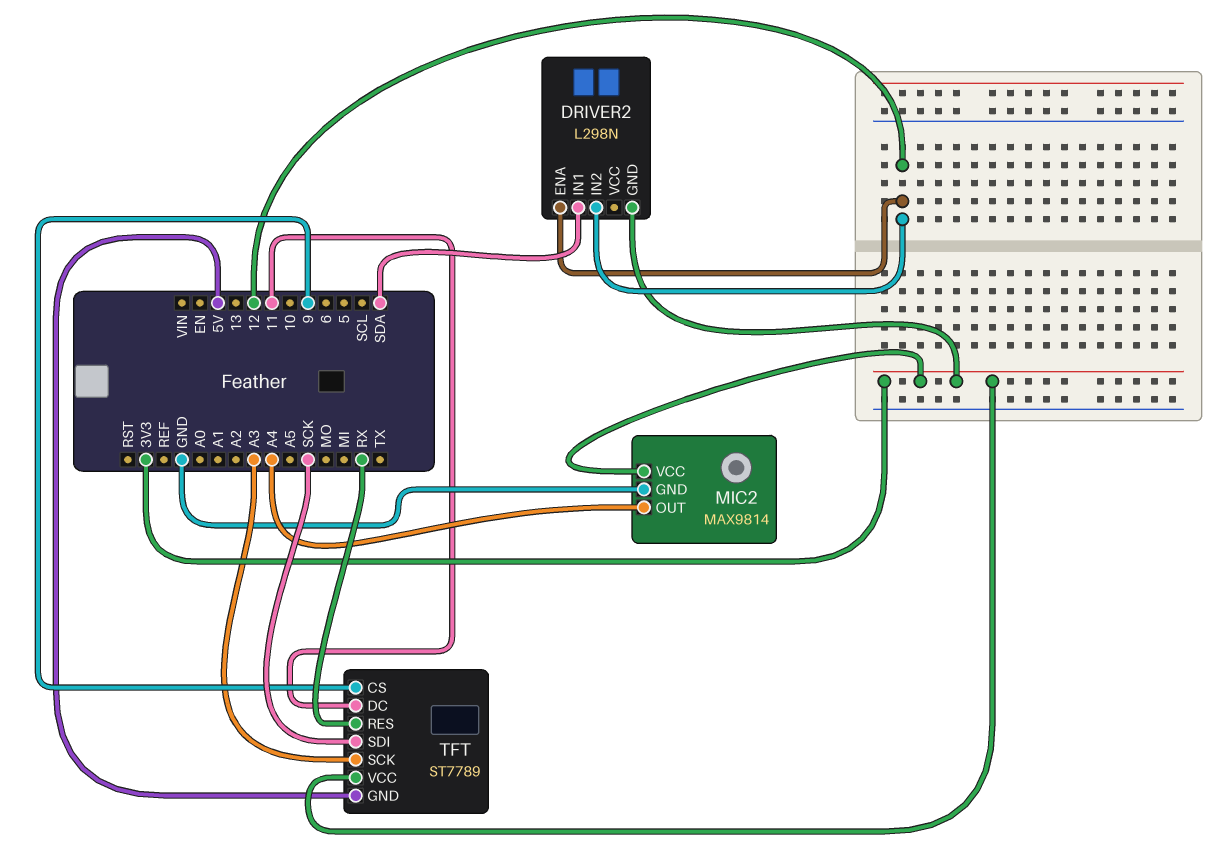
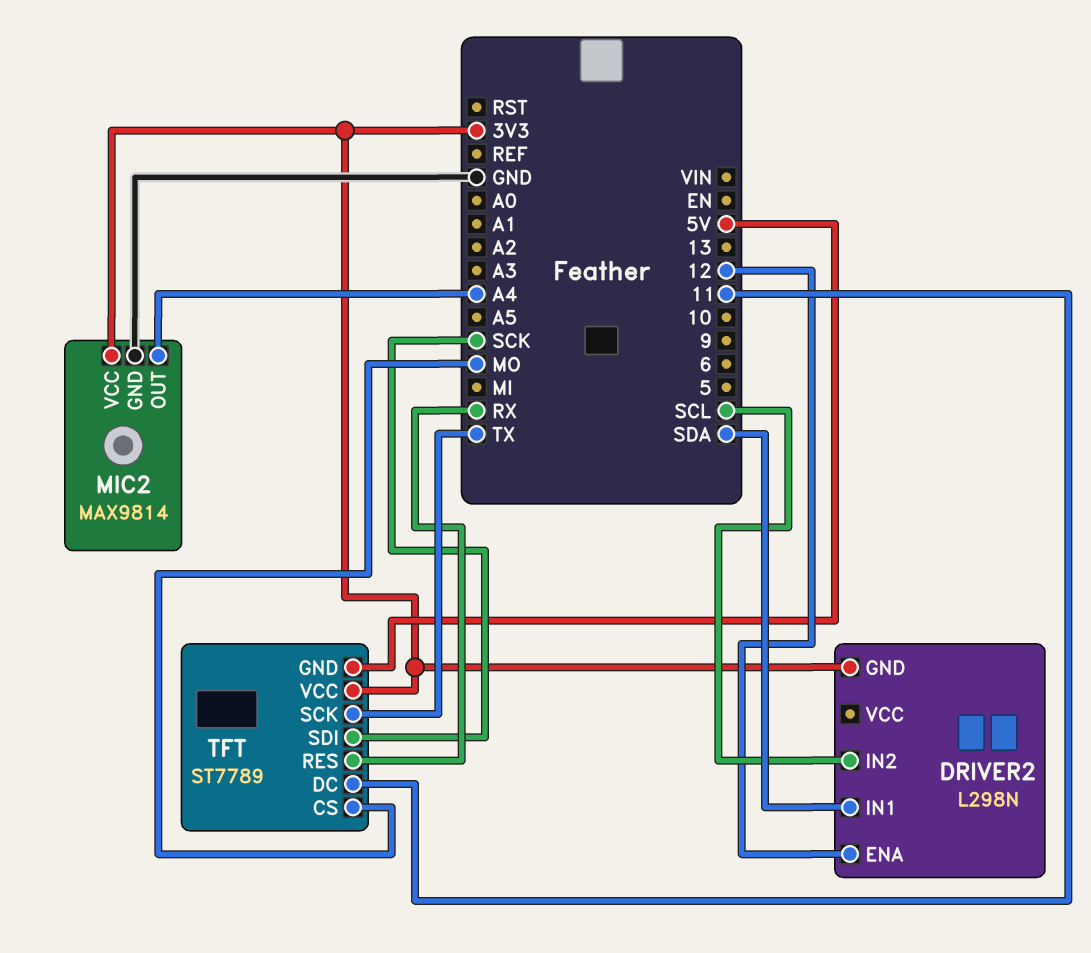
DRIVER2 pin IN2: 12 -> SCL
TFT pin CS: 9 -> MO
TFT pin SCK: A3 -> TX

